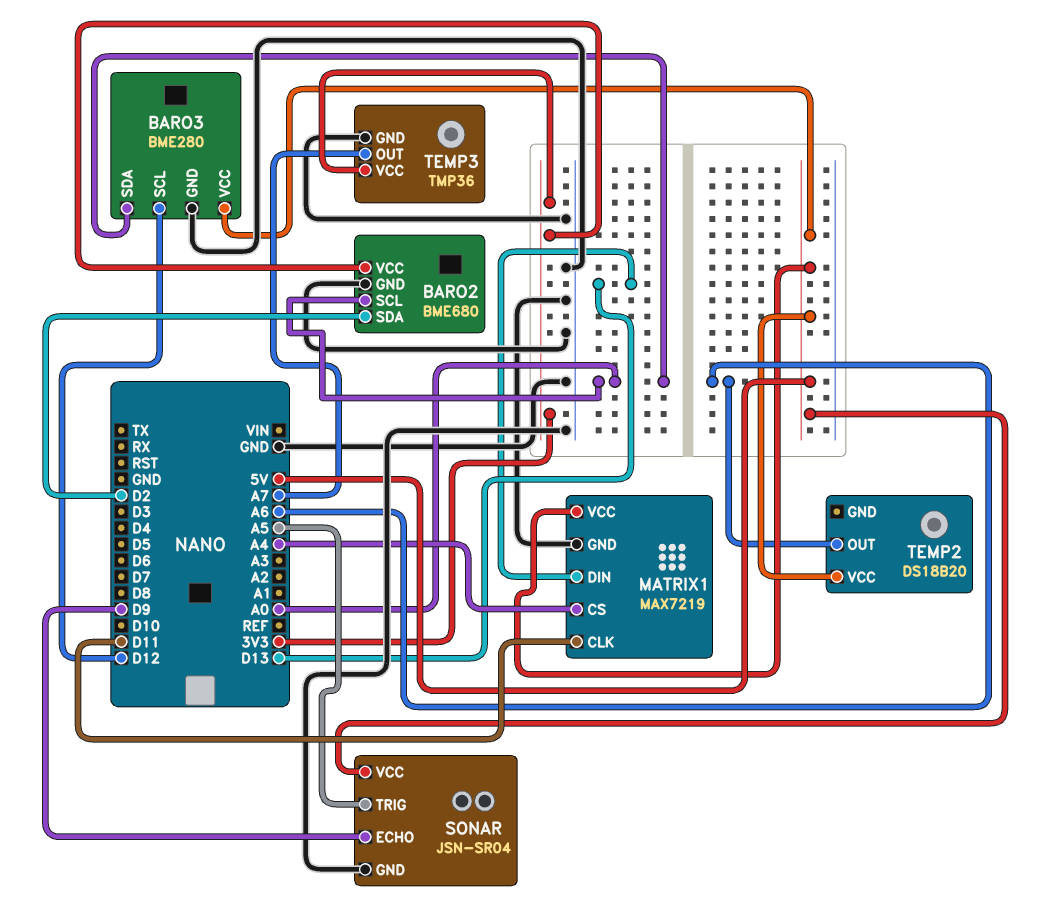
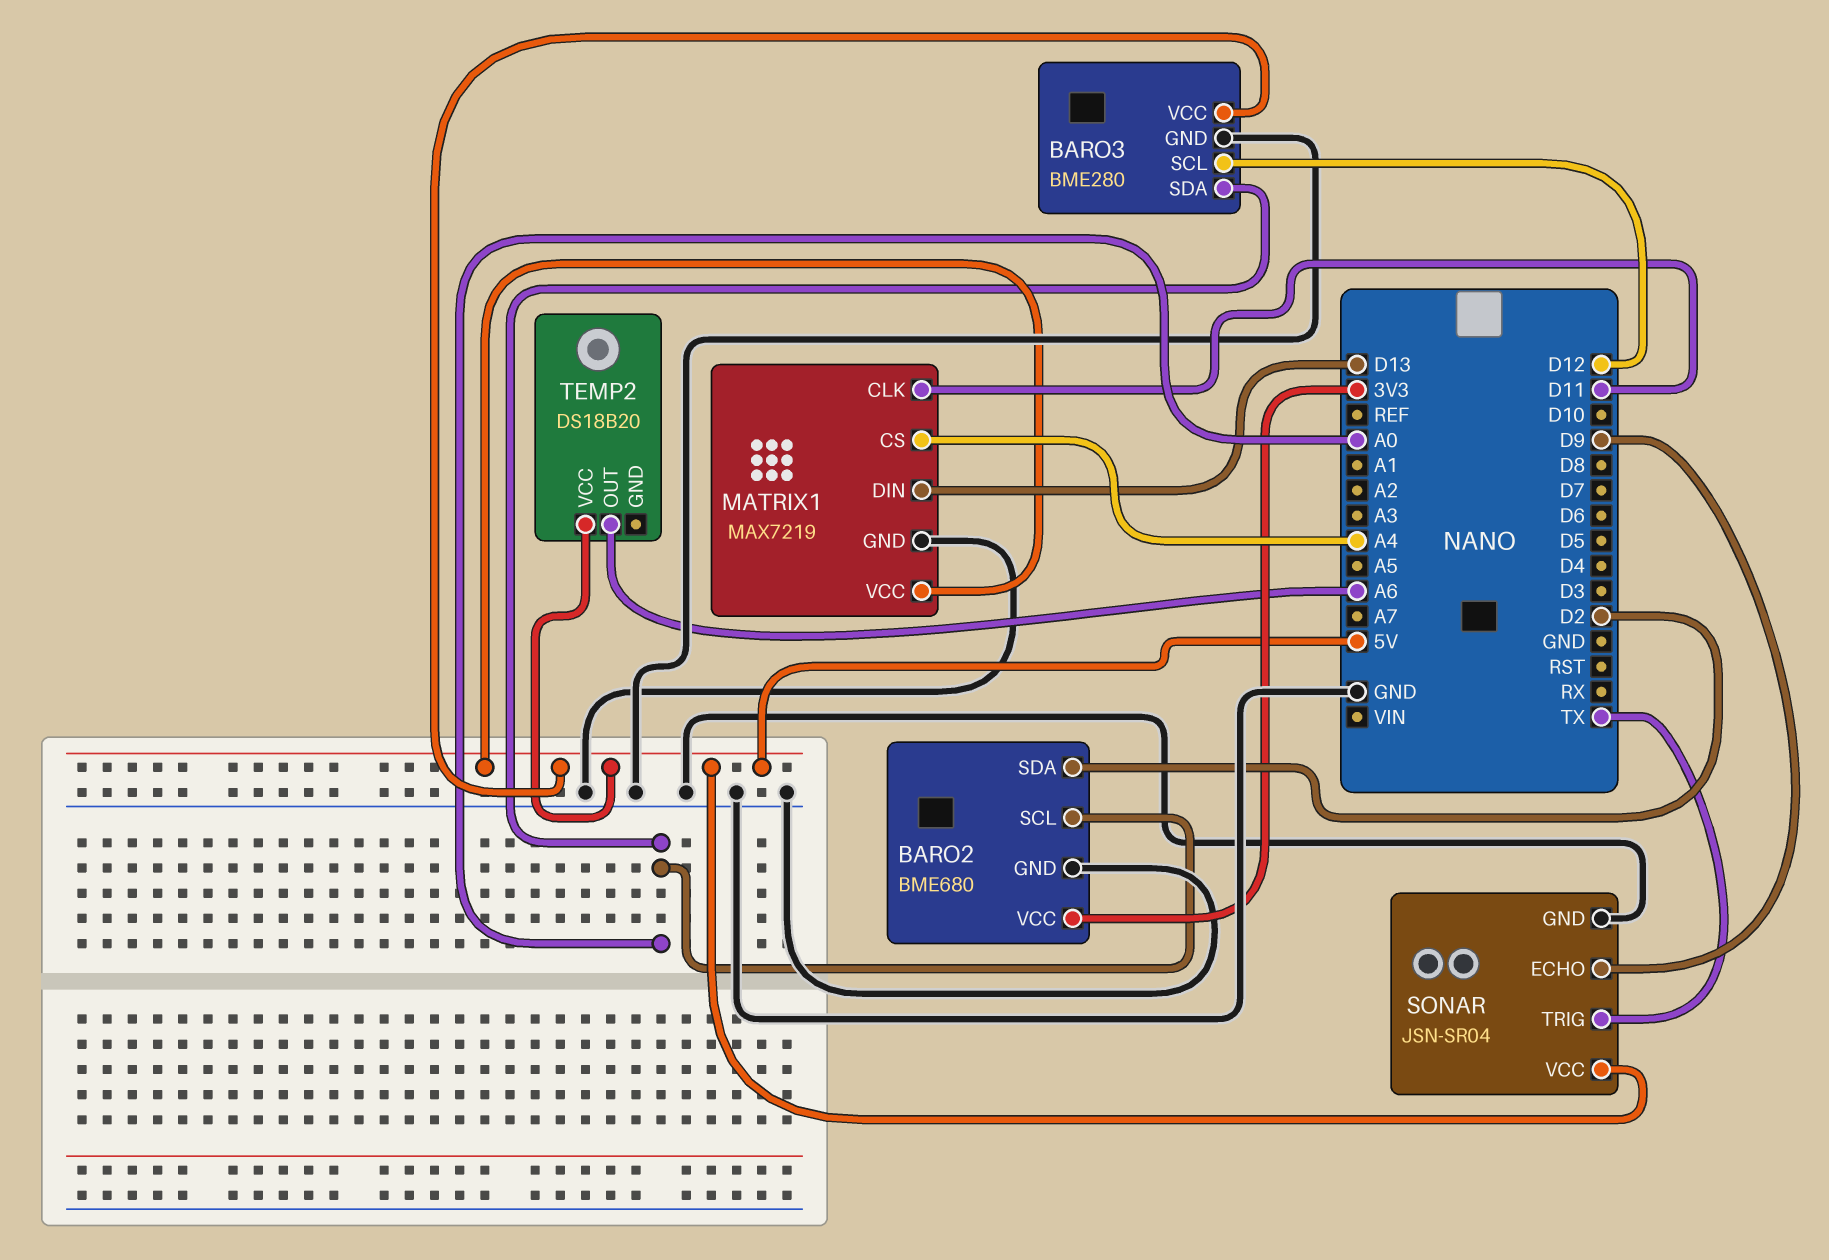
SONAR pin TRIG: A5 -> TX
TEMP3: TMP36 -> none
TEMP3 pin GND: GND -> none
TEMP3 pin OUT: A7 -> none
TEMP3 pin VCC: 3V3 -> none

